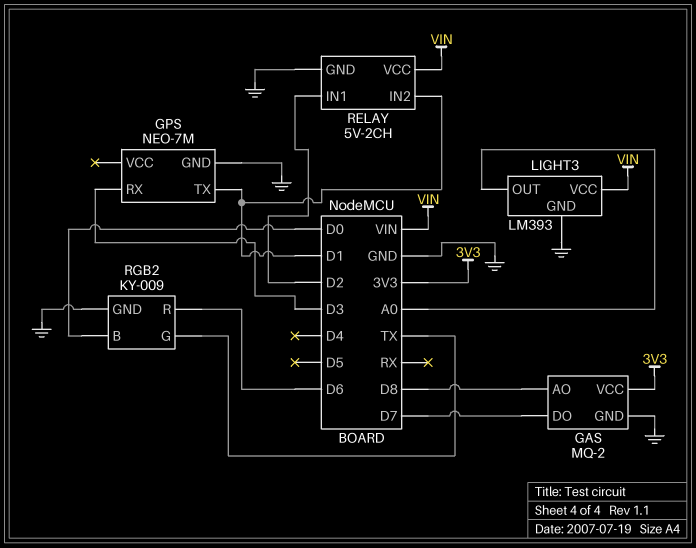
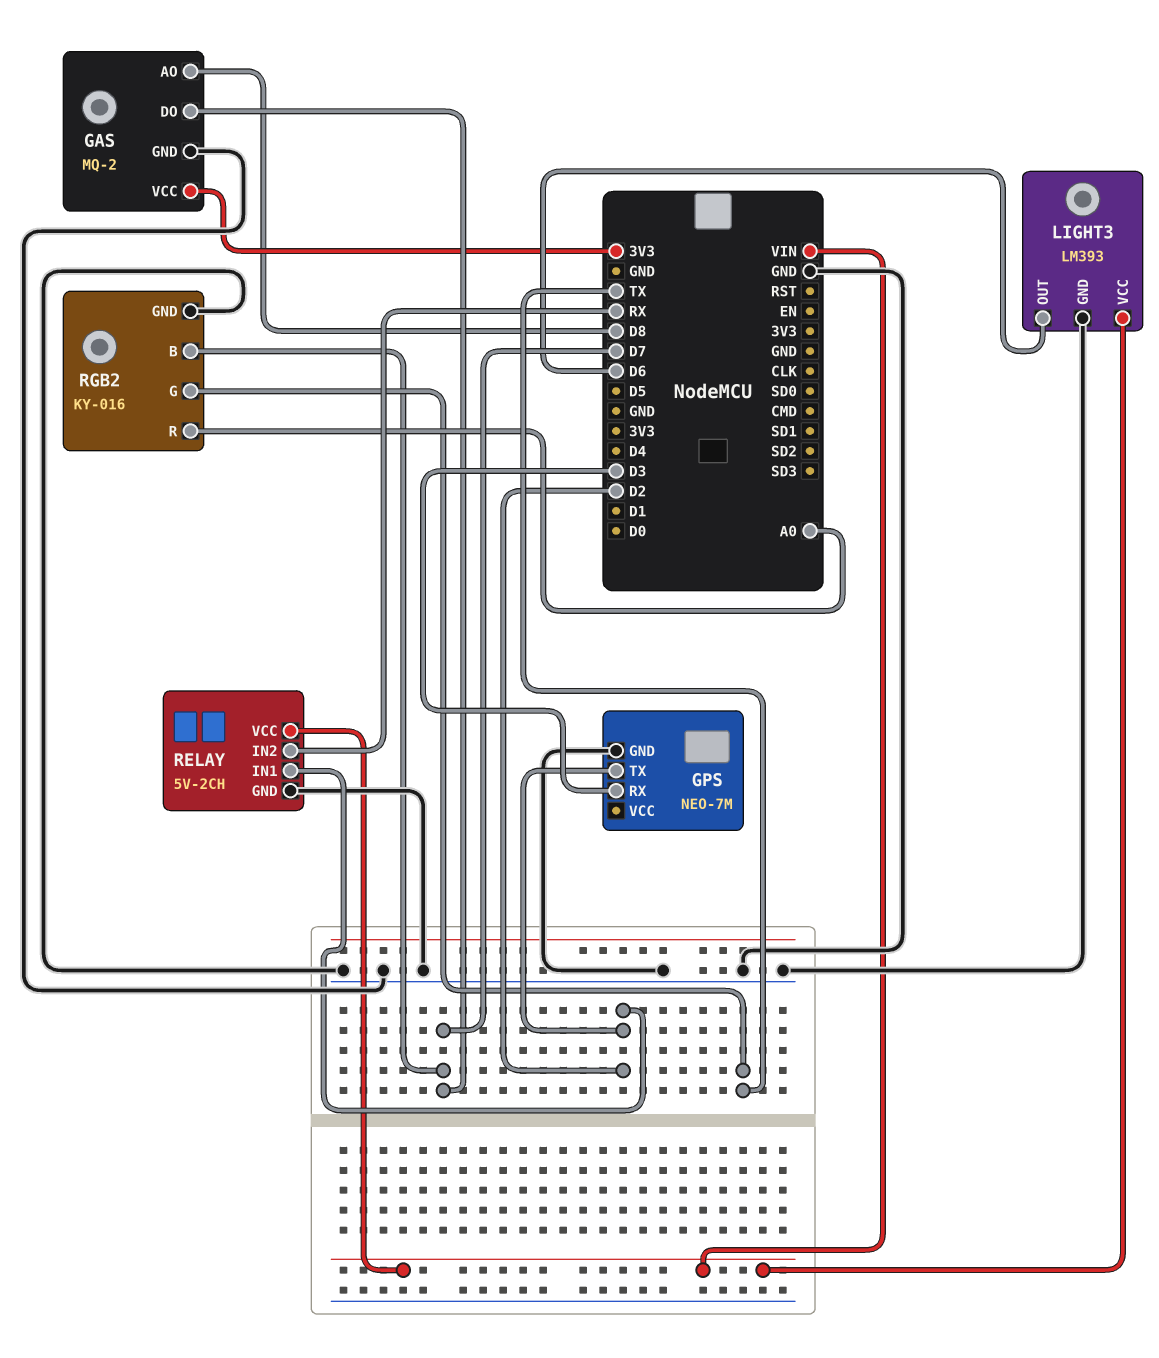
GPS pin TX: D1 -> D2
LIGHT3 pin OUT: A0 -> D6
RELAY pin IN2: D1 -> RX
RGB2: KY-009 -> KY-016
RGB2 pin B: D0 -> D7
RGB2 pin R: D6 -> A0

